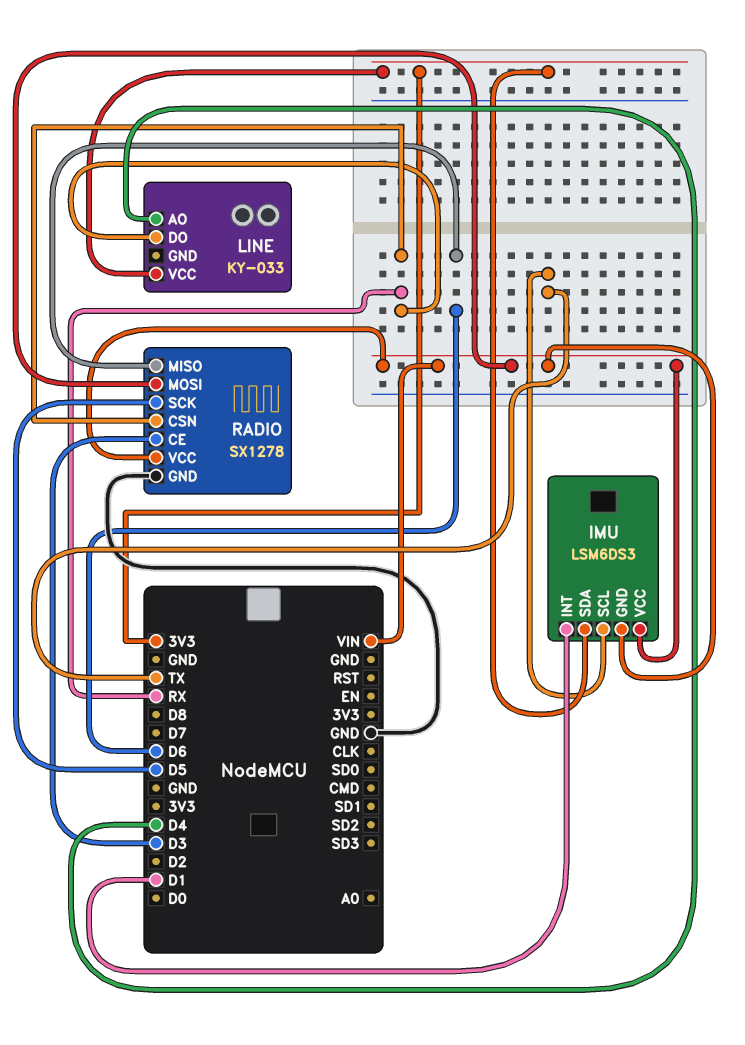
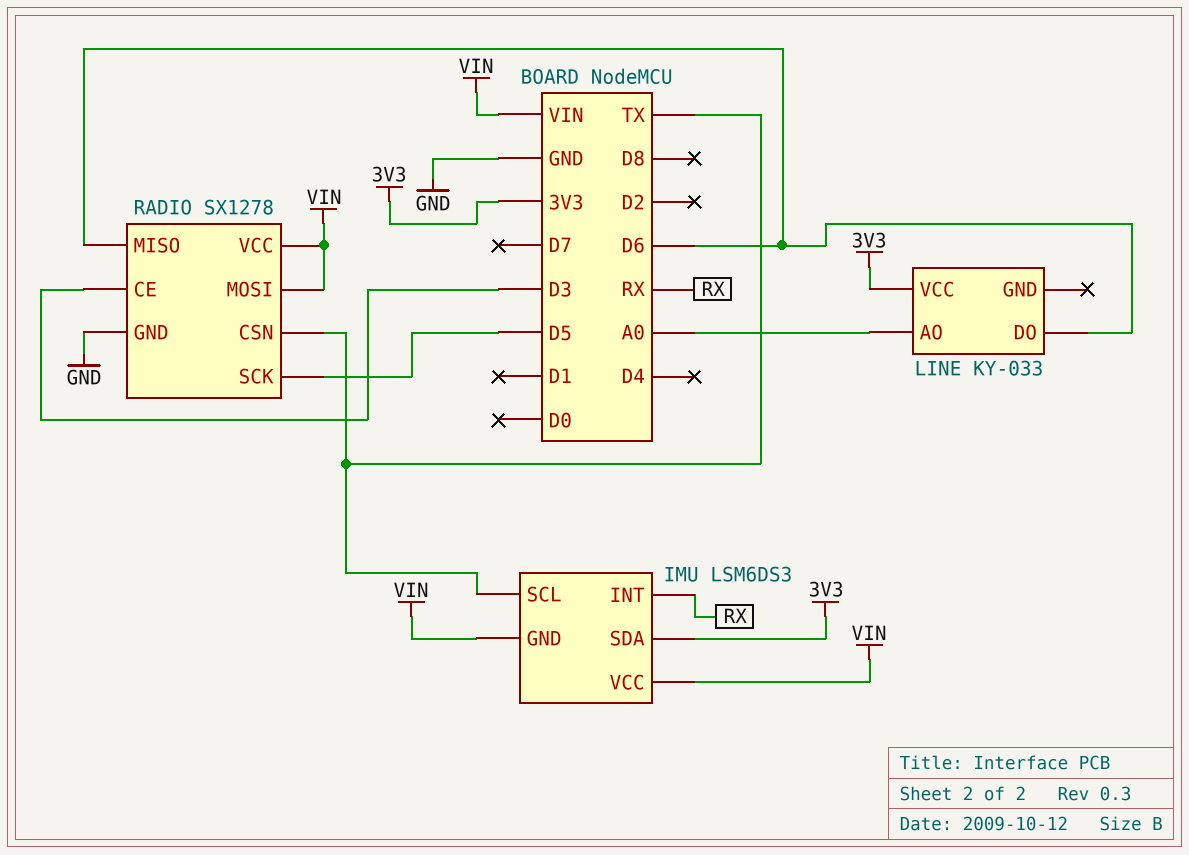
IMU pin INT: D1 -> RX
LINE pin AO: D4 -> A0
LINE pin DO: RX -> D6
RADIO pin CSN: RX -> TX

